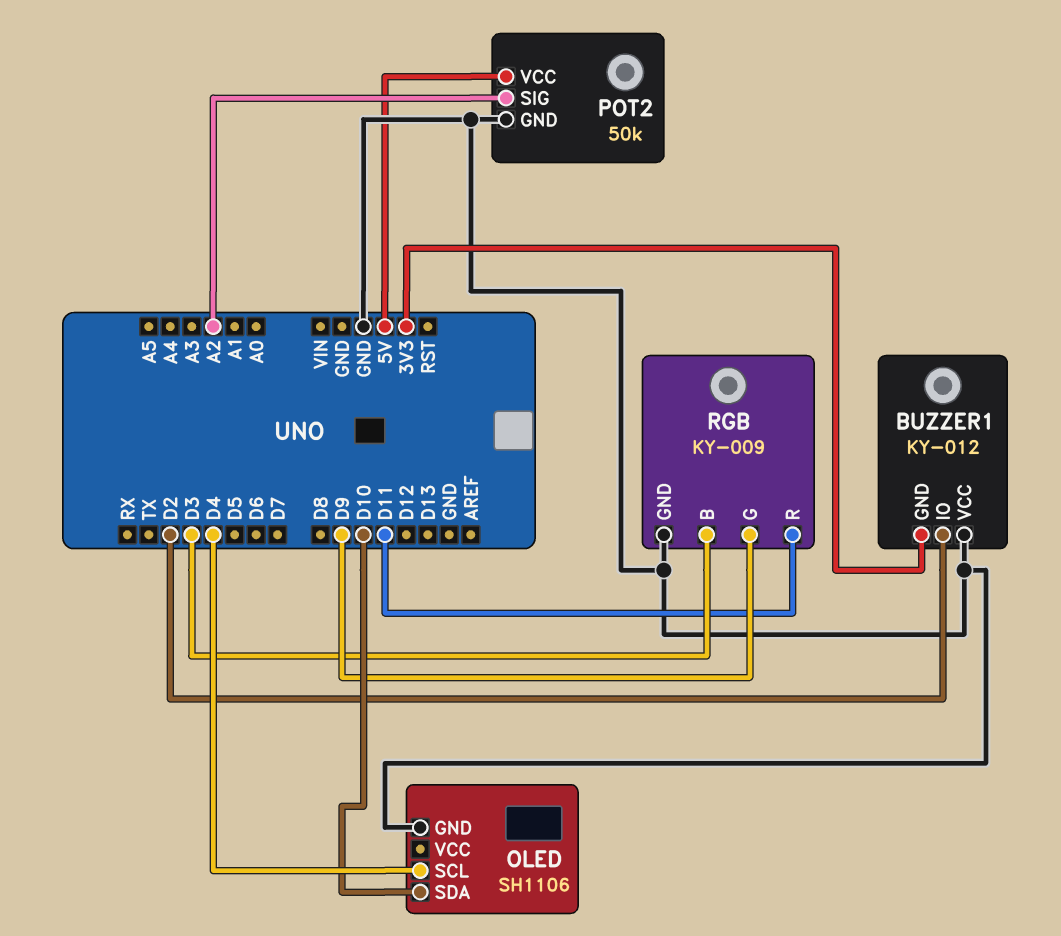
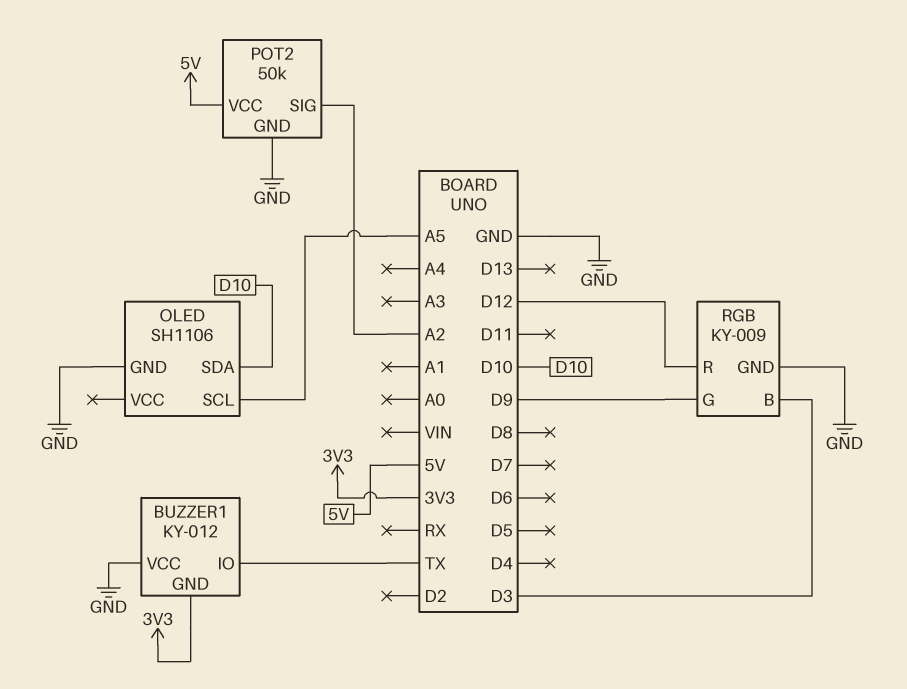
BUZZER1 pin IO: D2 -> TX
OLED pin SCL: D4 -> A5
RGB pin R: D11 -> D12

